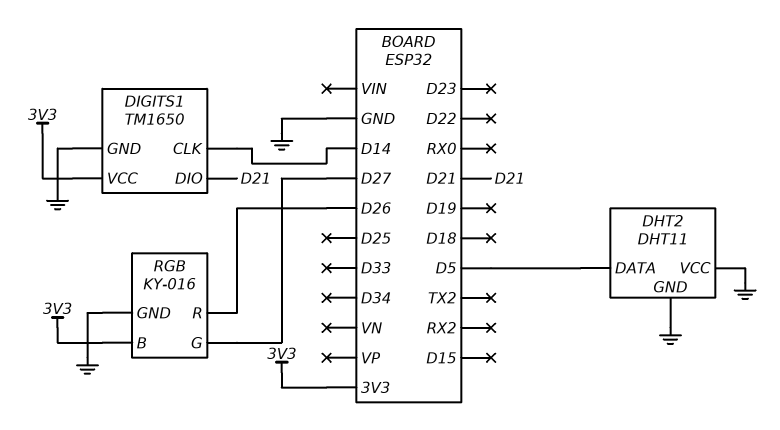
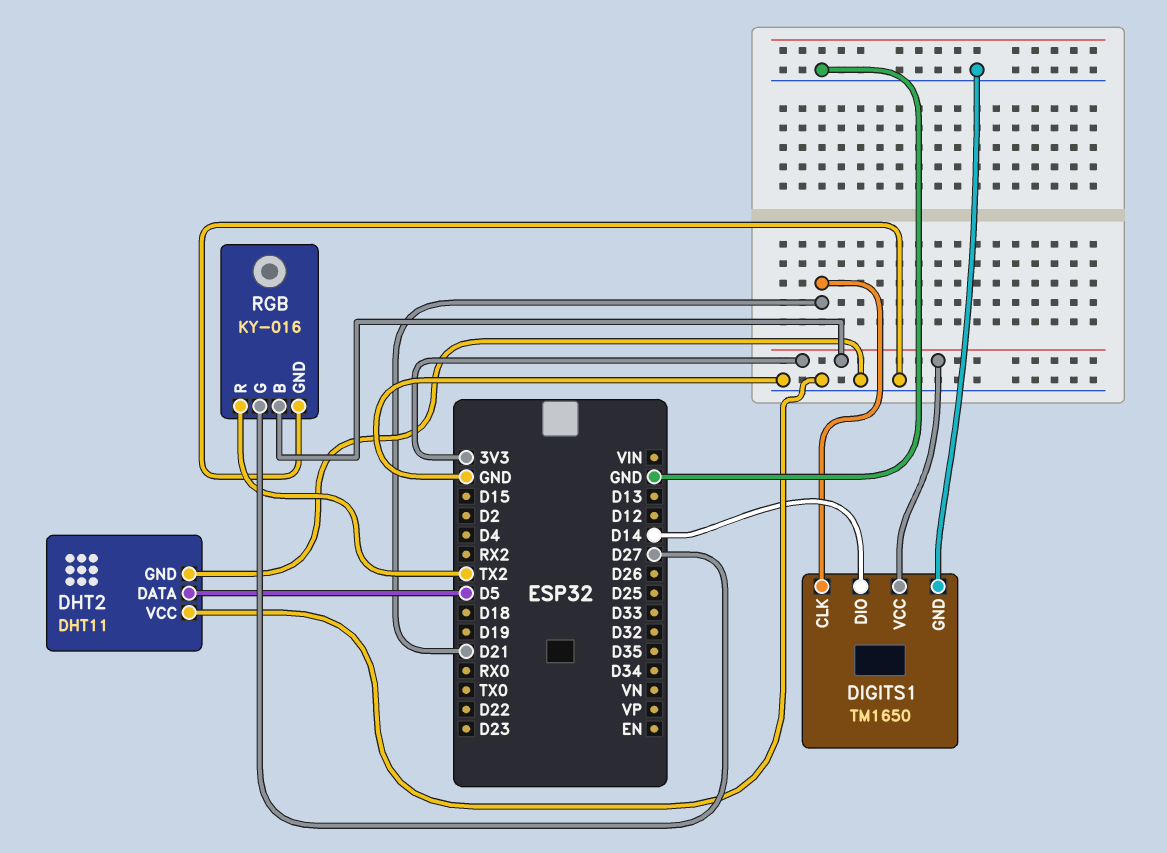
DIGITS1 pin CLK: D14 -> D21
DIGITS1 pin DIO: D21 -> D14
RGB pin R: D26 -> TX2

